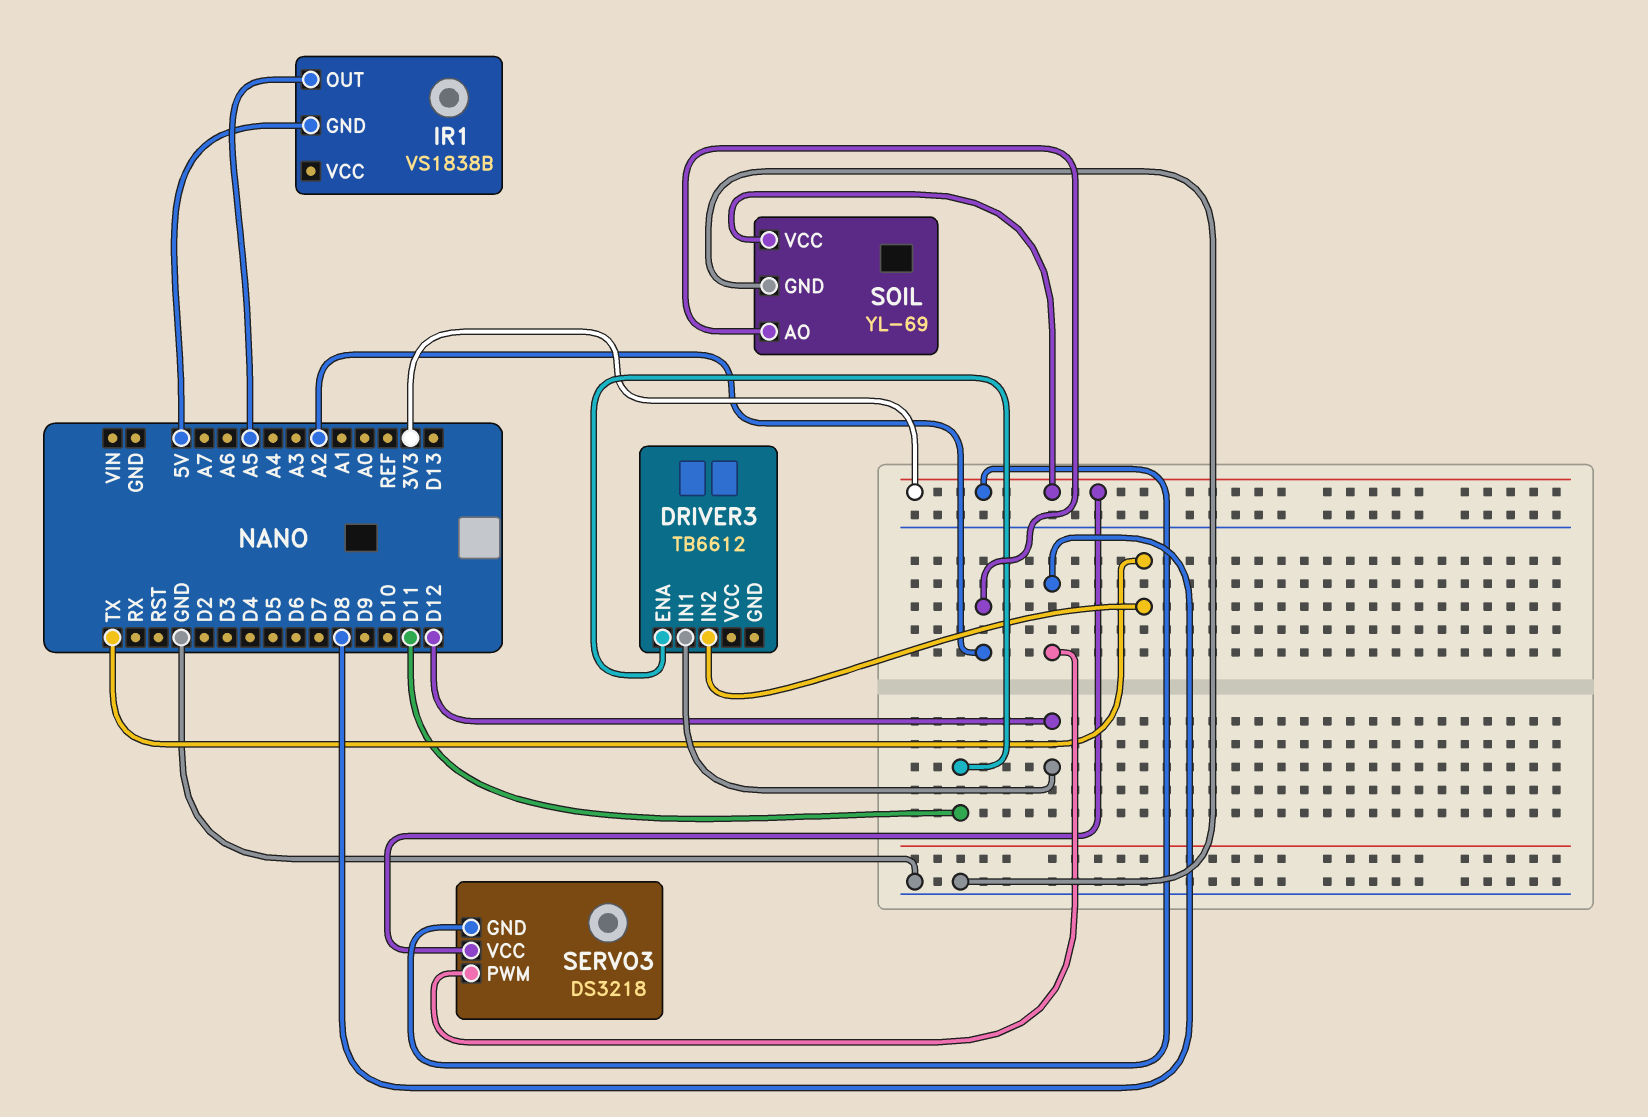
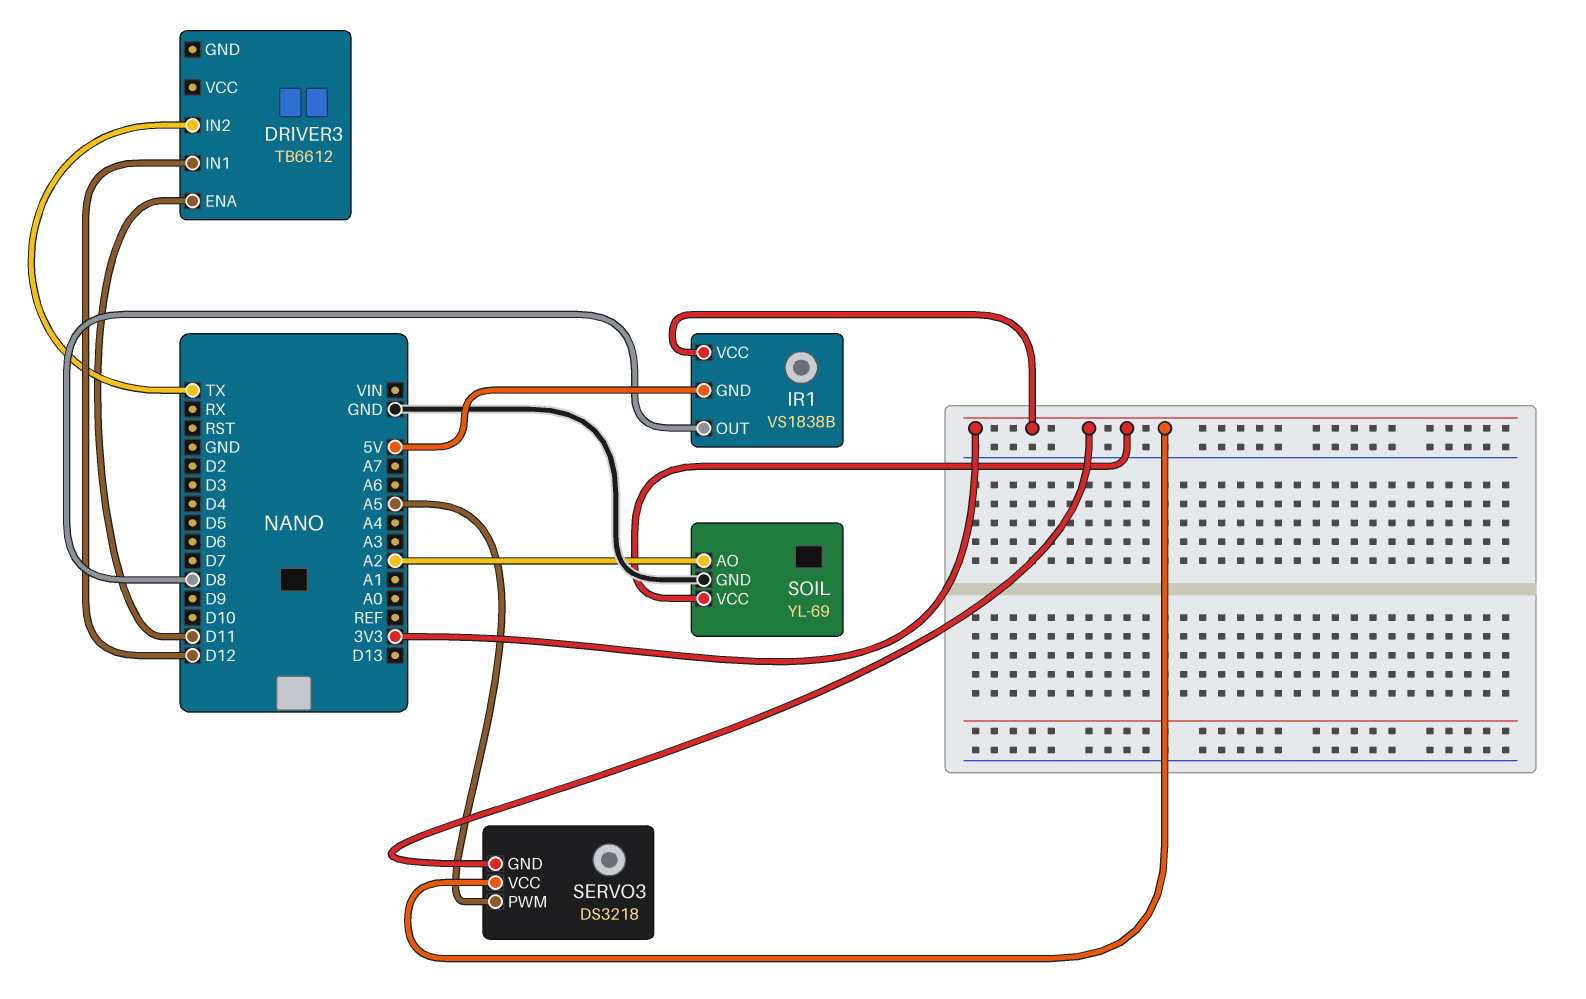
IR1 pin OUT: A5 -> D8
IR1 pin VCC: none -> 3V3
SERVO3 pin PWM: D8 -> A5

